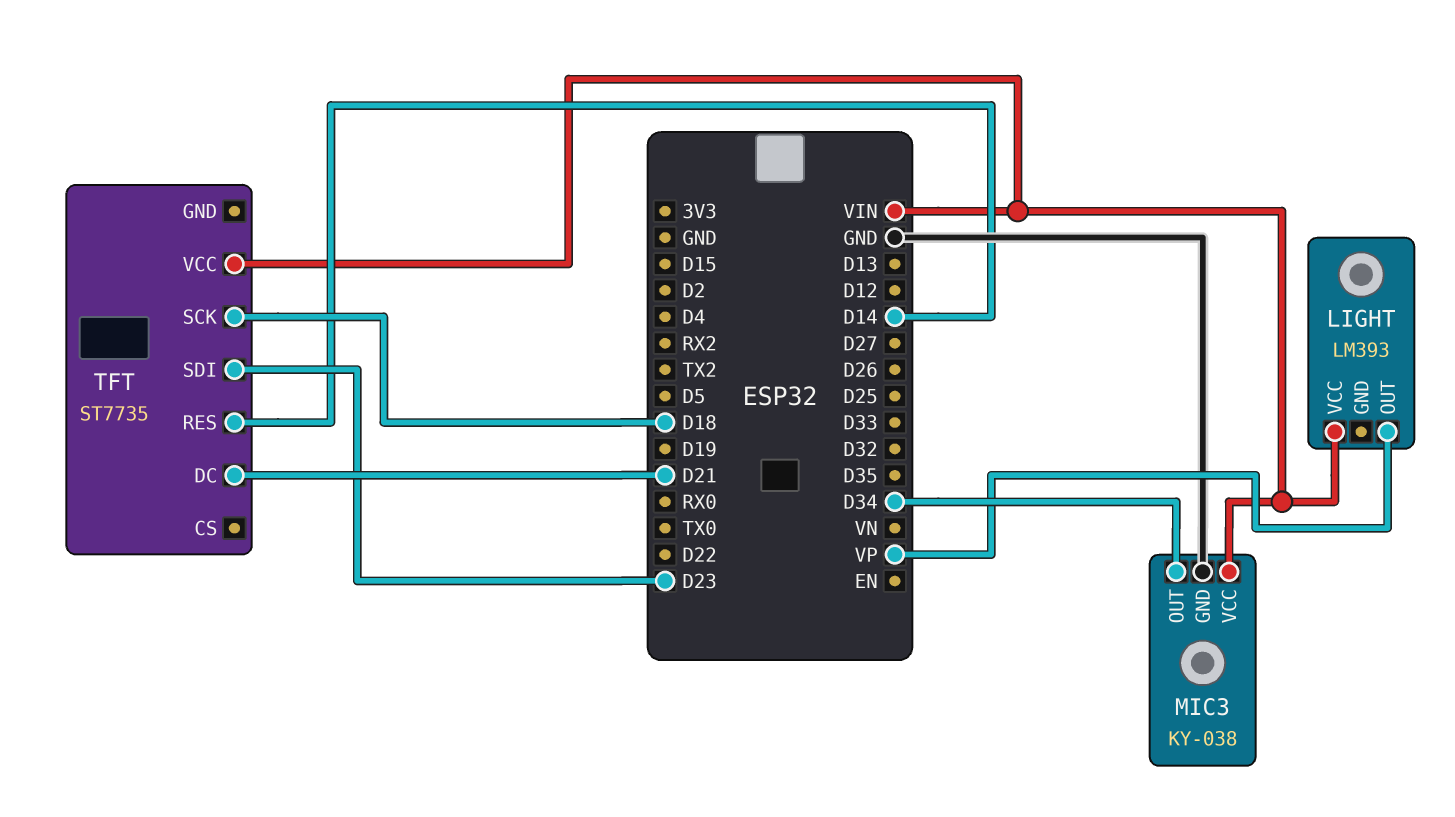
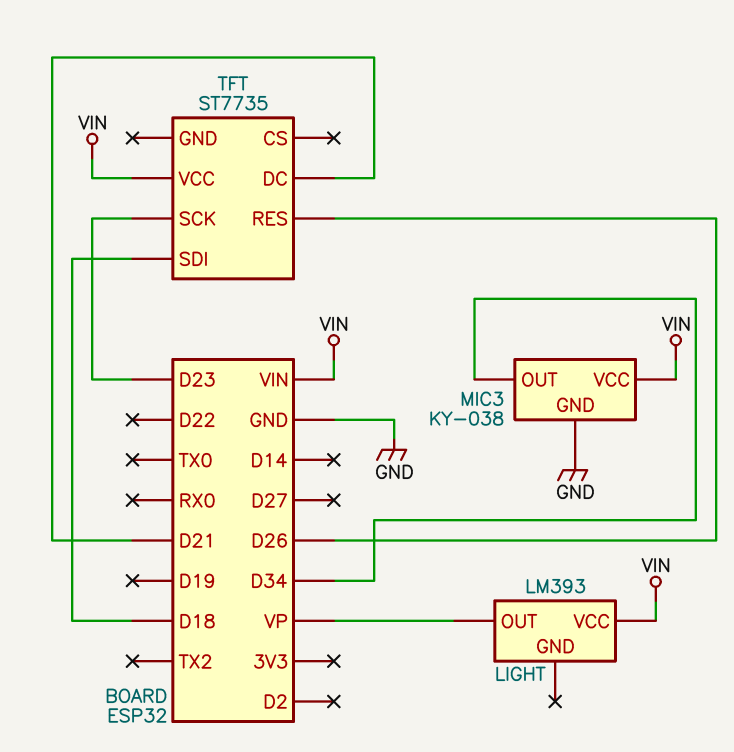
TFT pin RES: D14 -> D26
TFT pin SCK: D18 -> D23
TFT pin SDI: D23 -> D18

